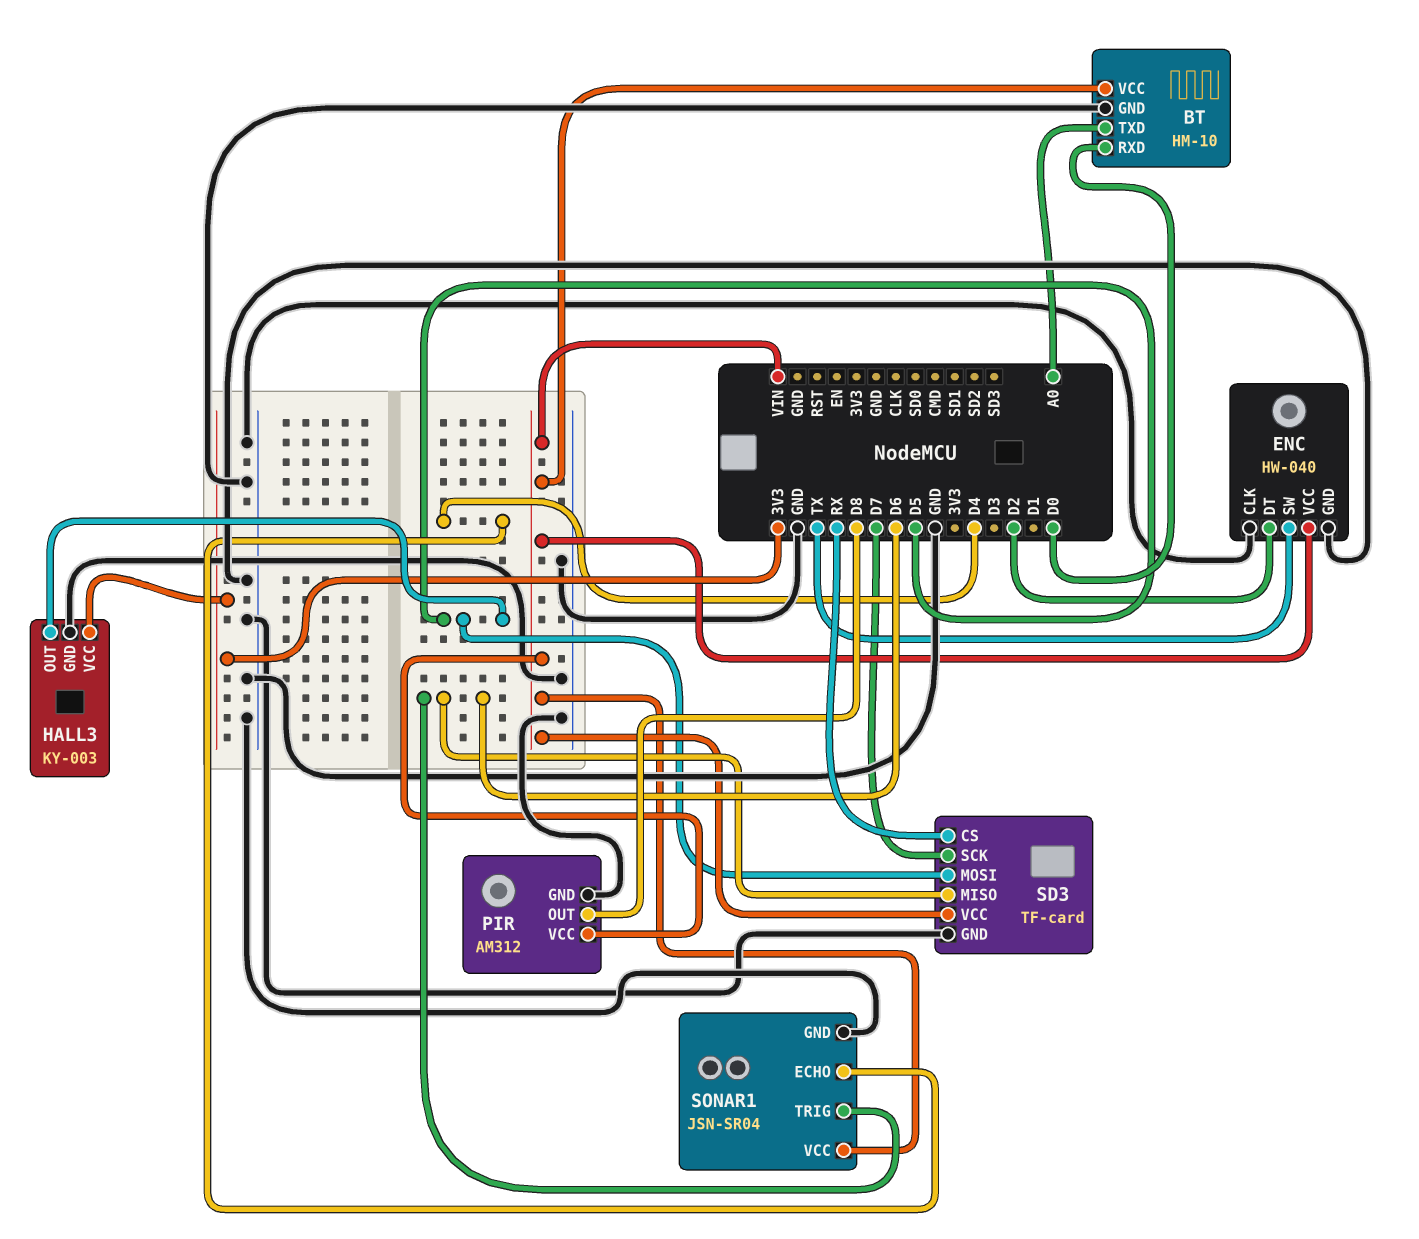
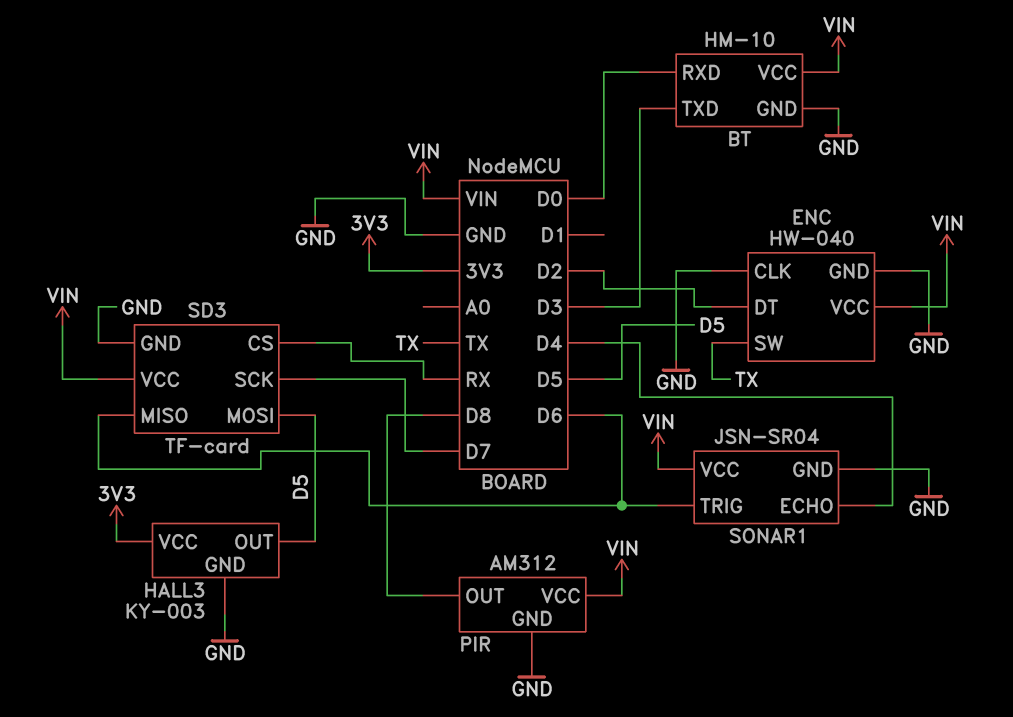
BT pin TXD: A0 -> D3

